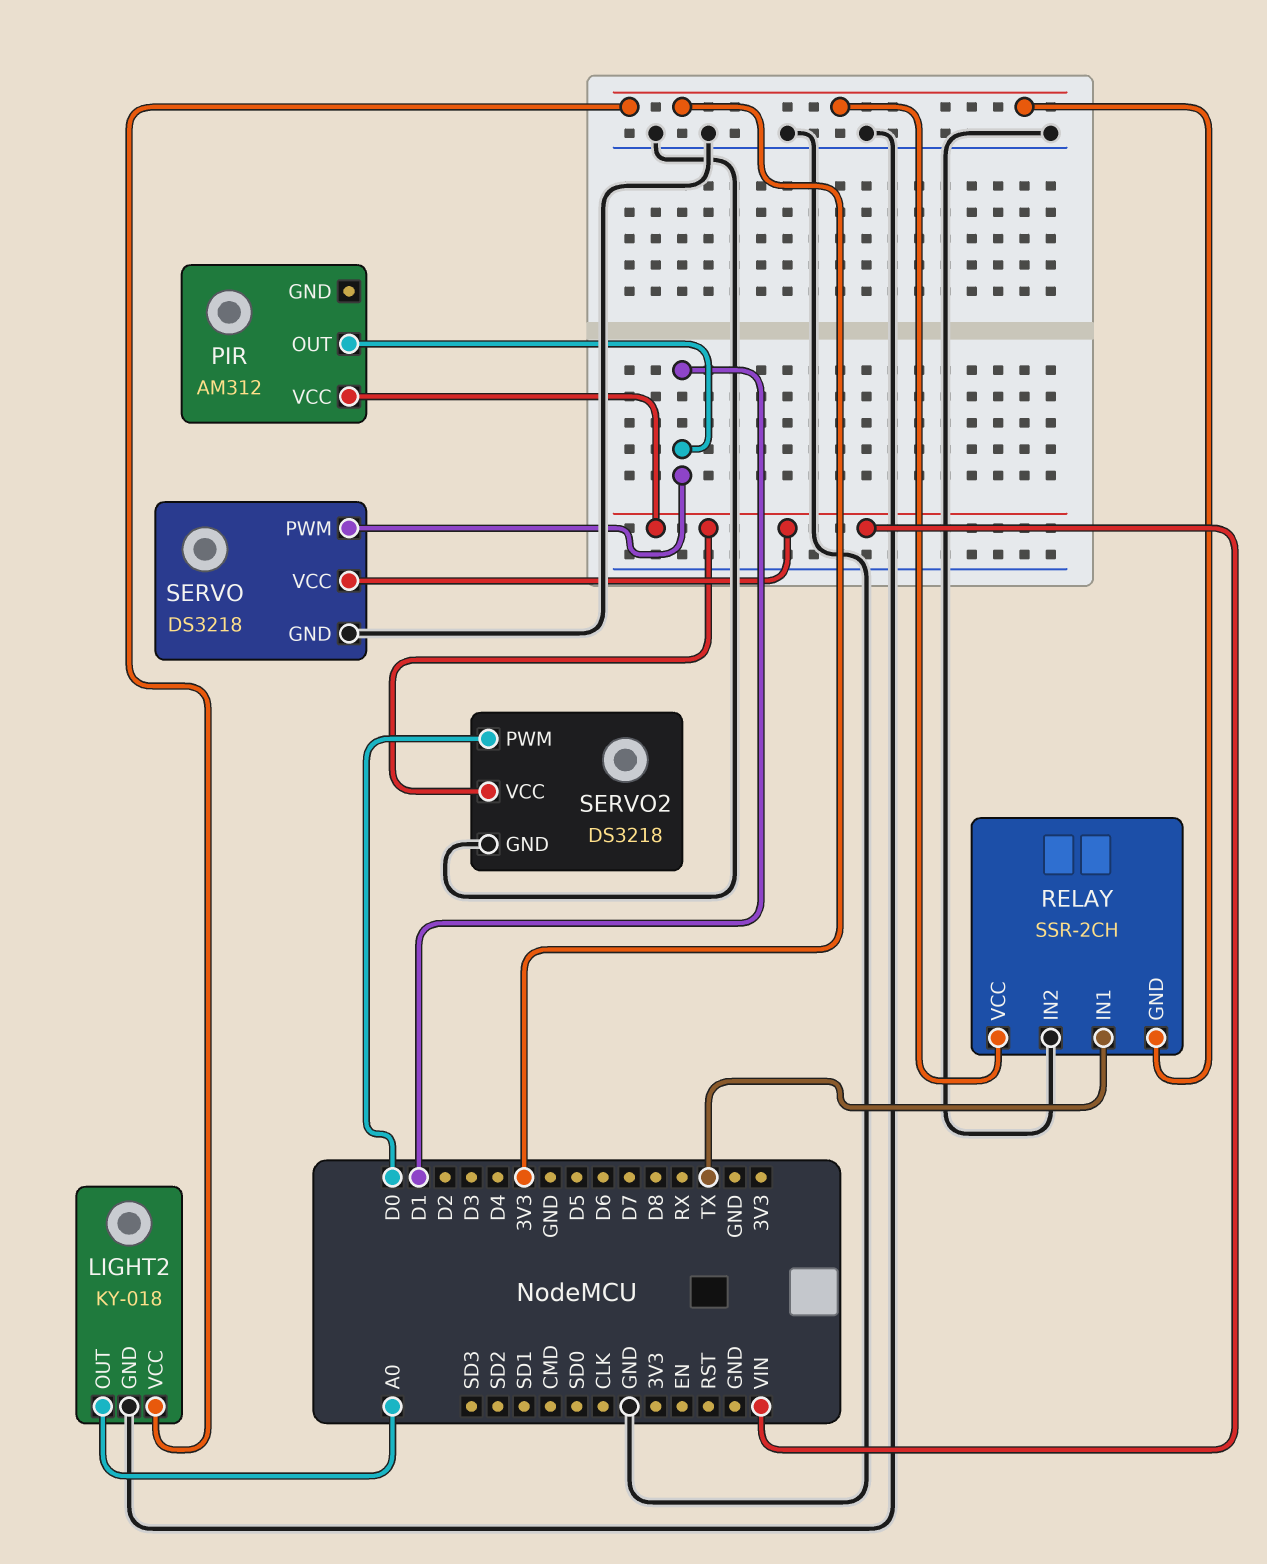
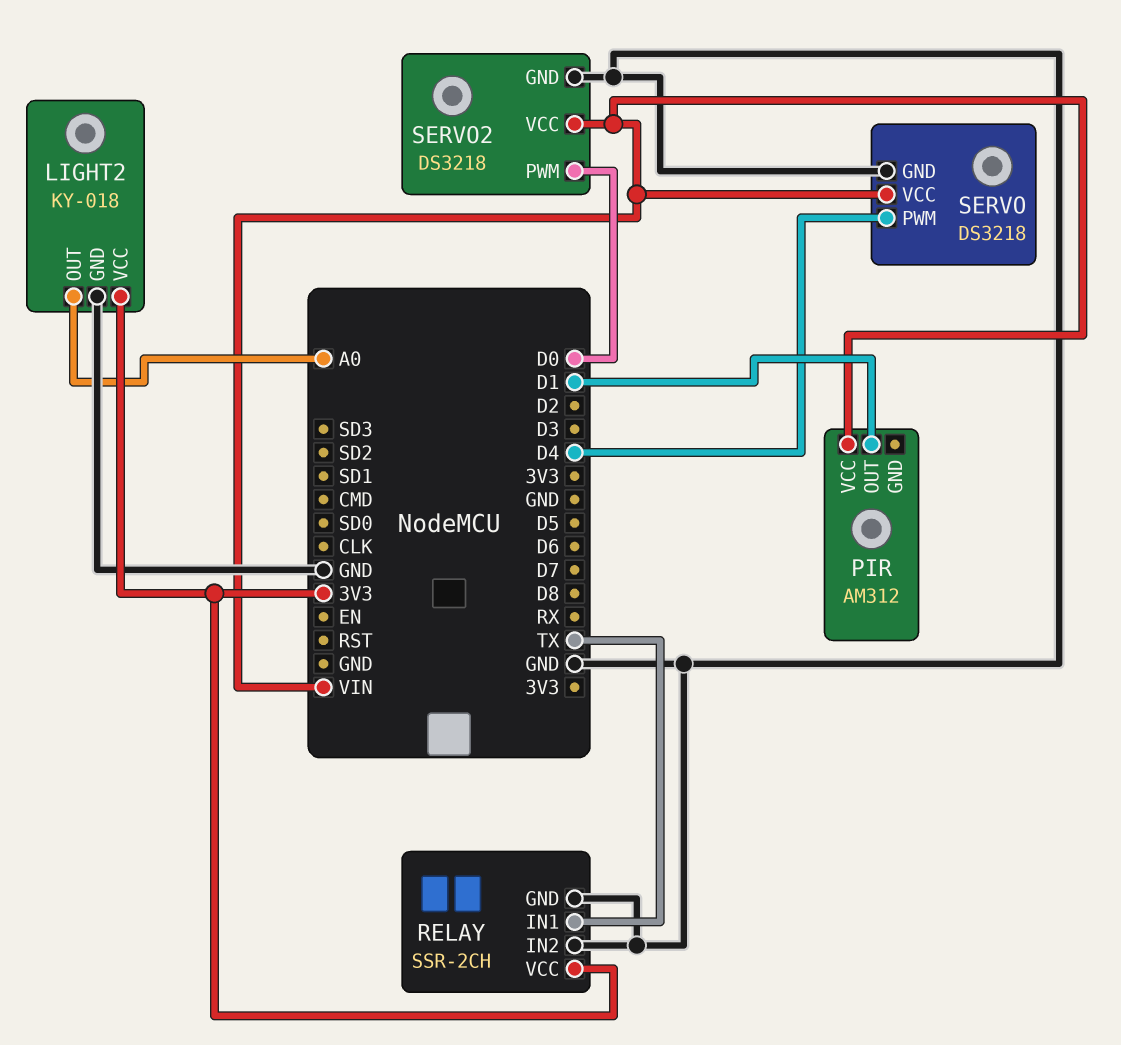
RELAY pin GND: 3V3 -> GND
SERVO pin PWM: D1 -> D4

